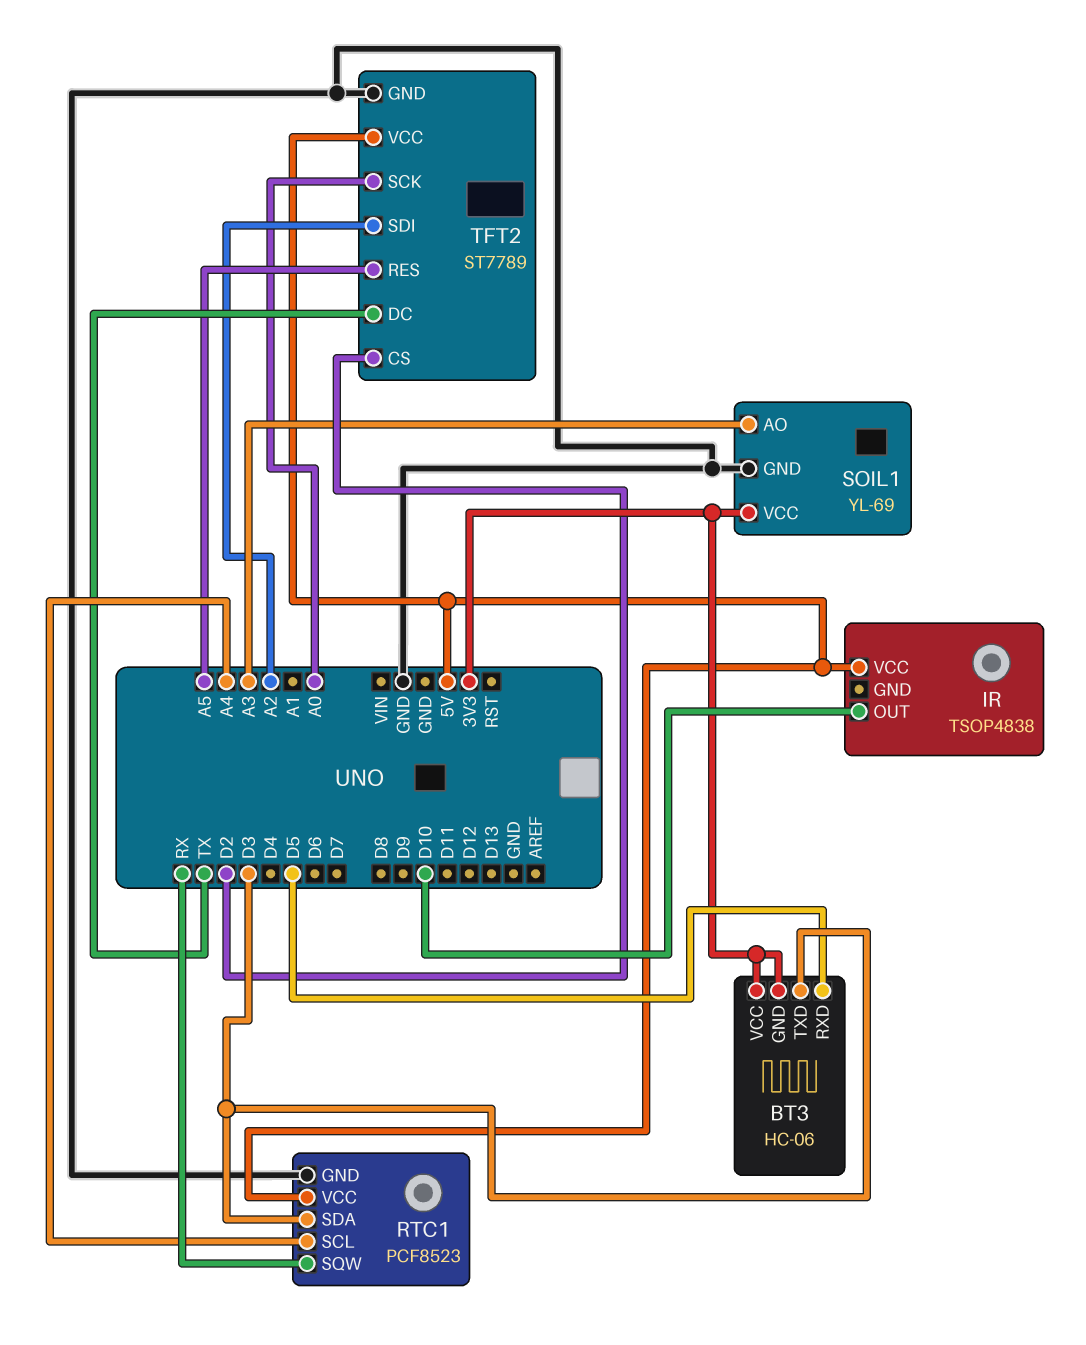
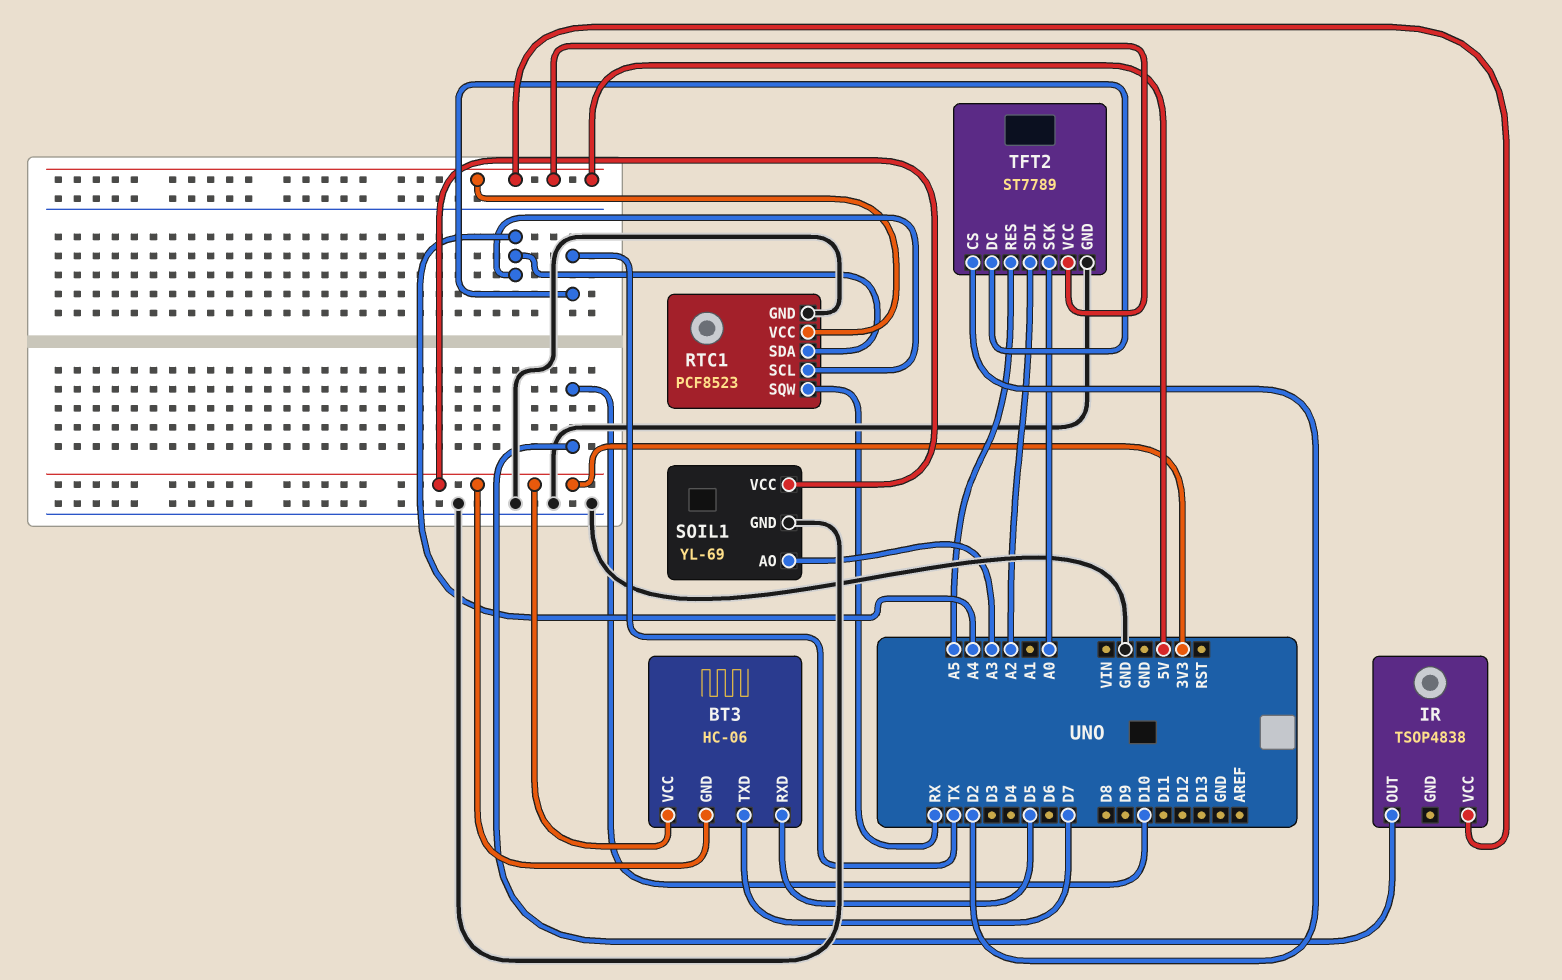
BT3 pin TXD: D3 -> D7
RTC1 pin SDA: D3 -> A4

